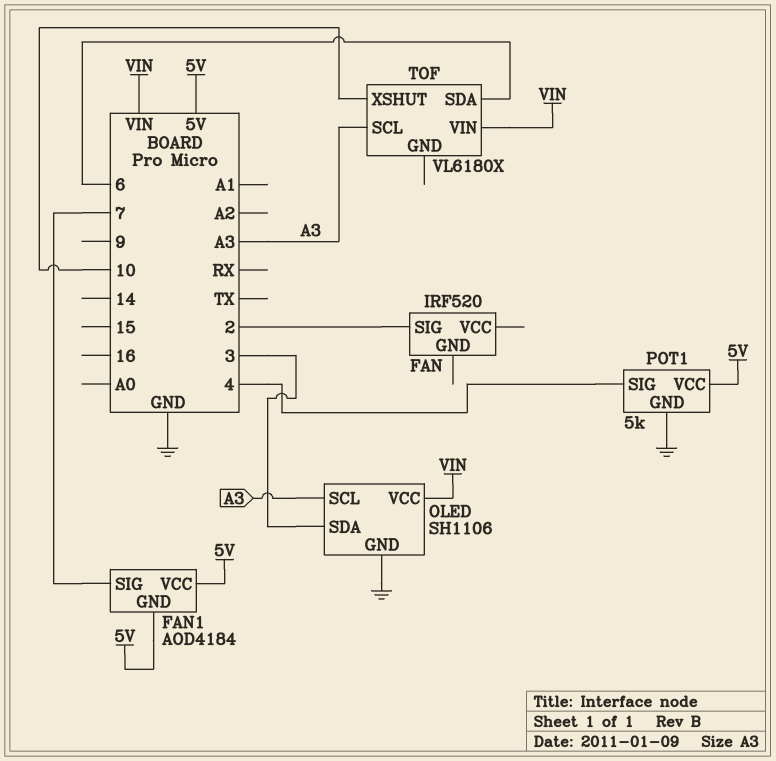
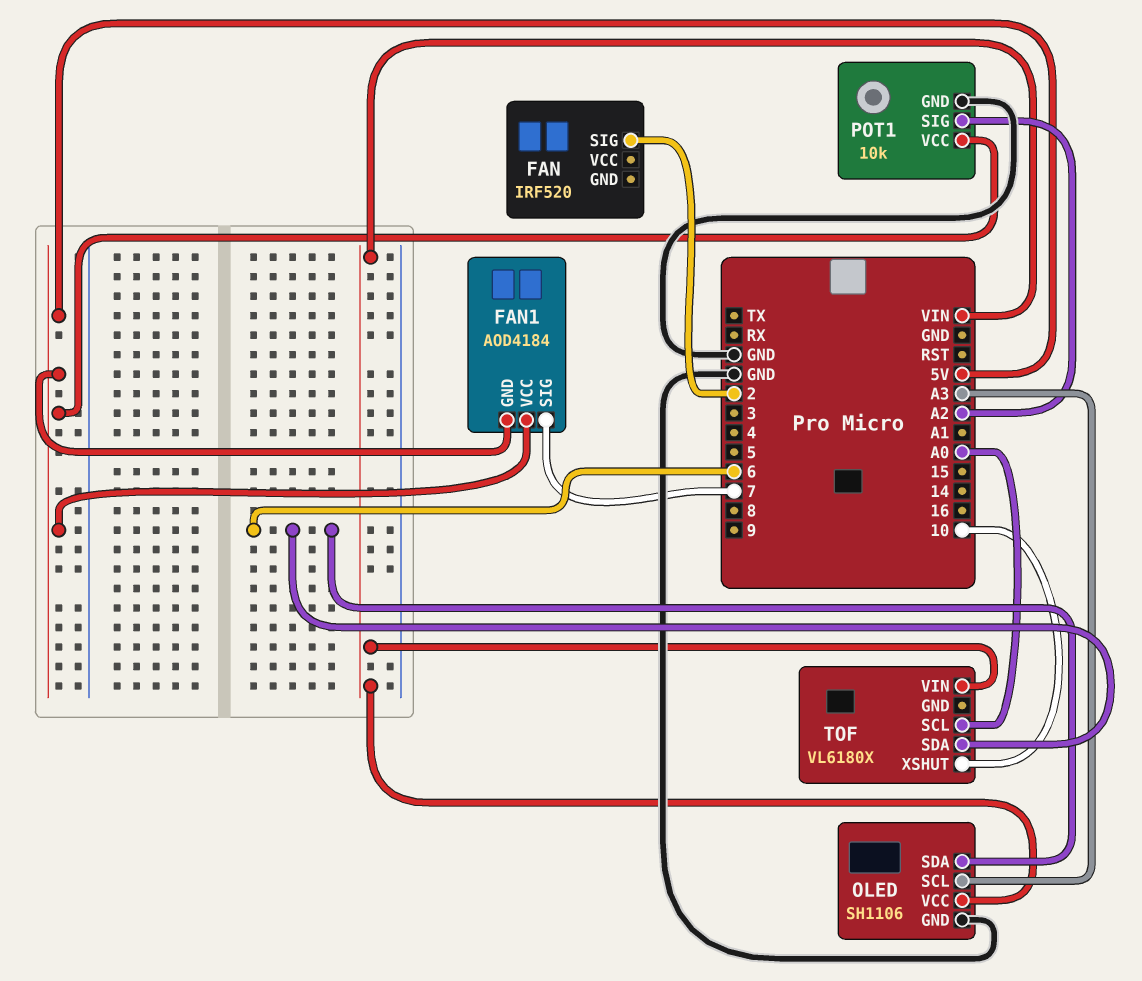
OLED pin SDA: 3 -> 6
POT1: 5k -> 10k
POT1 pin SIG: 4 -> A2
TOF pin SCL: A3 -> A0

